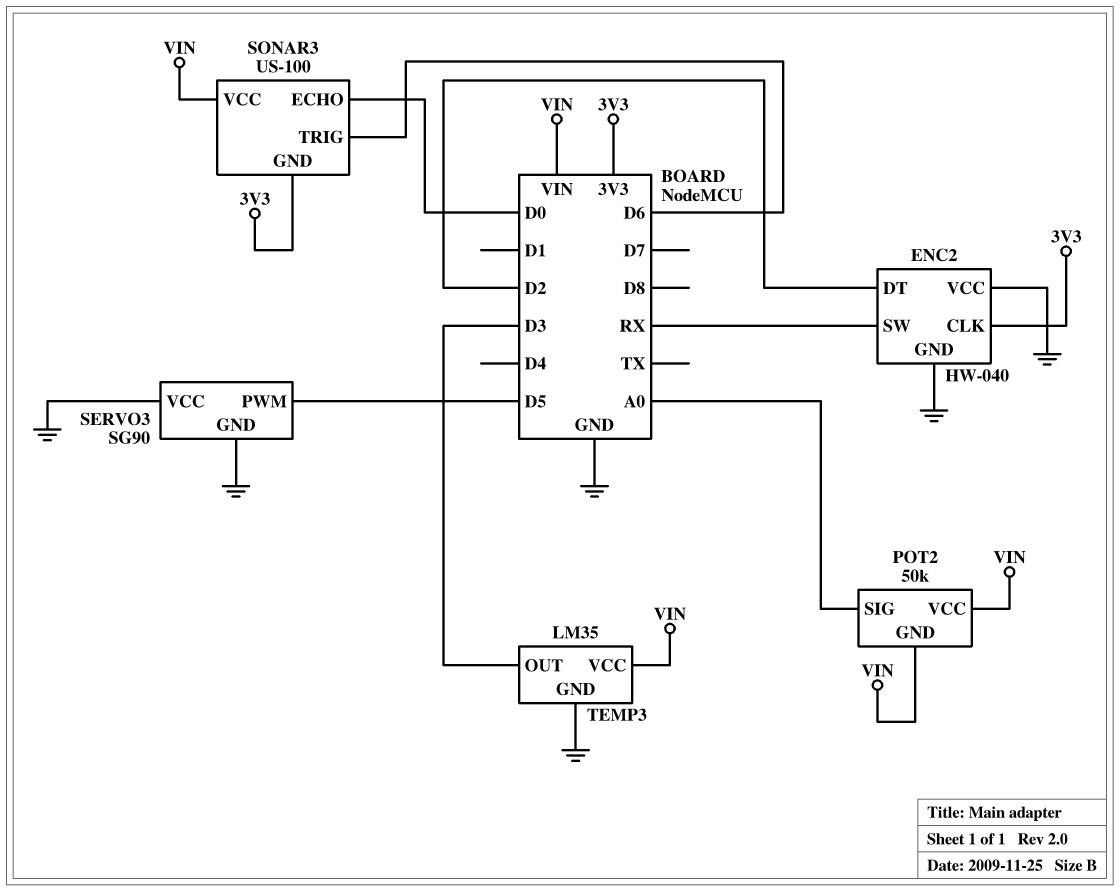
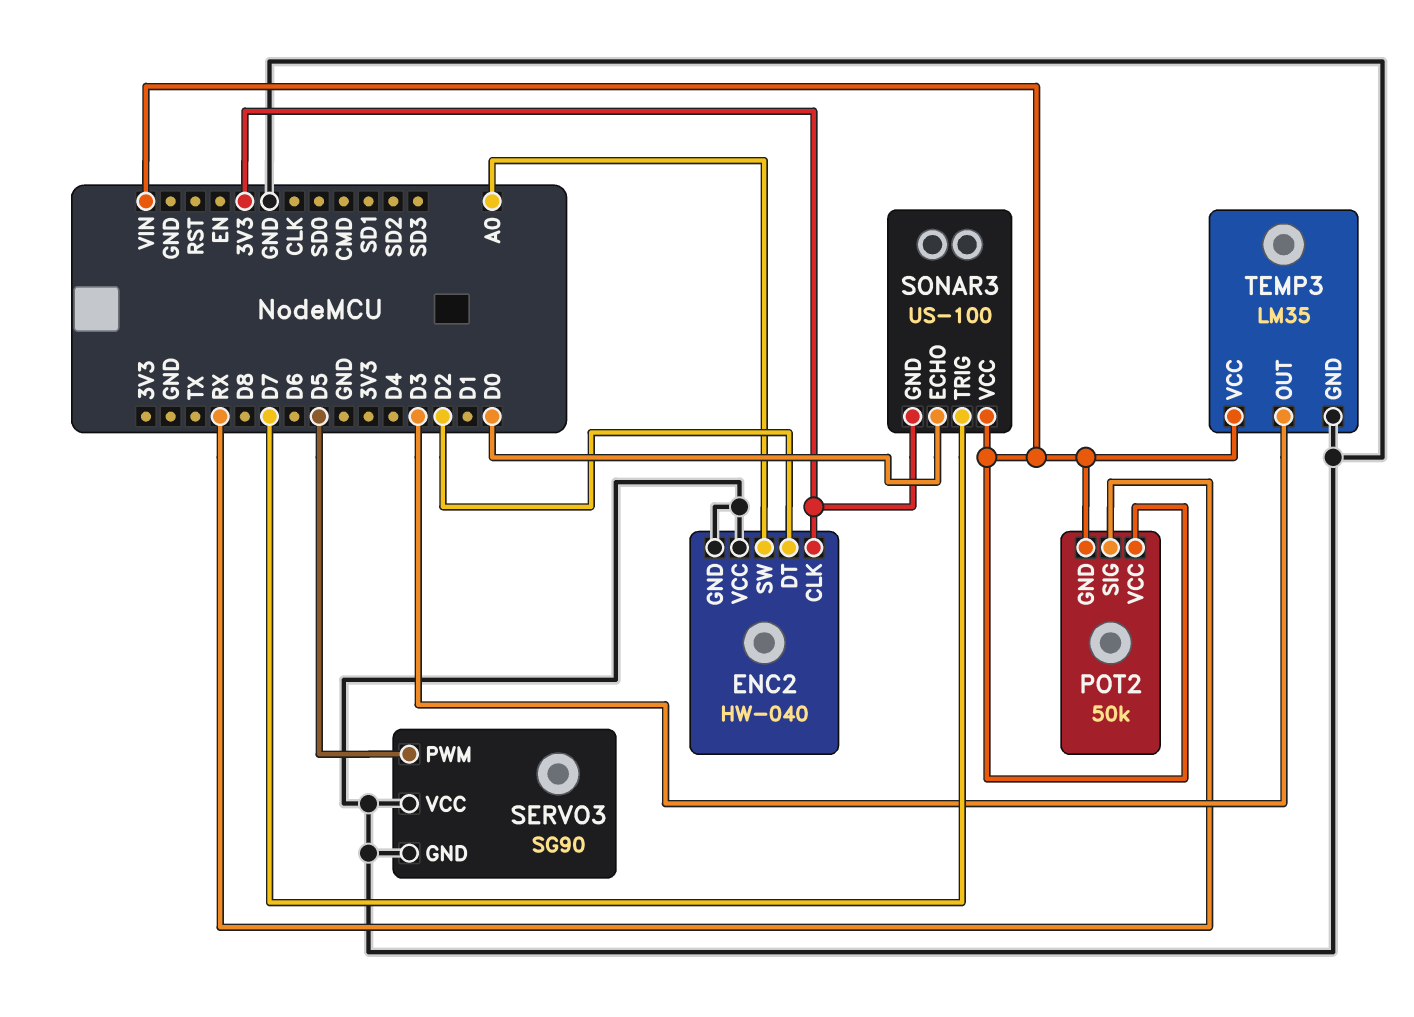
ENC2 pin SW: RX -> A0
POT2 pin SIG: A0 -> RX
SONAR3 pin TRIG: D6 -> D7

